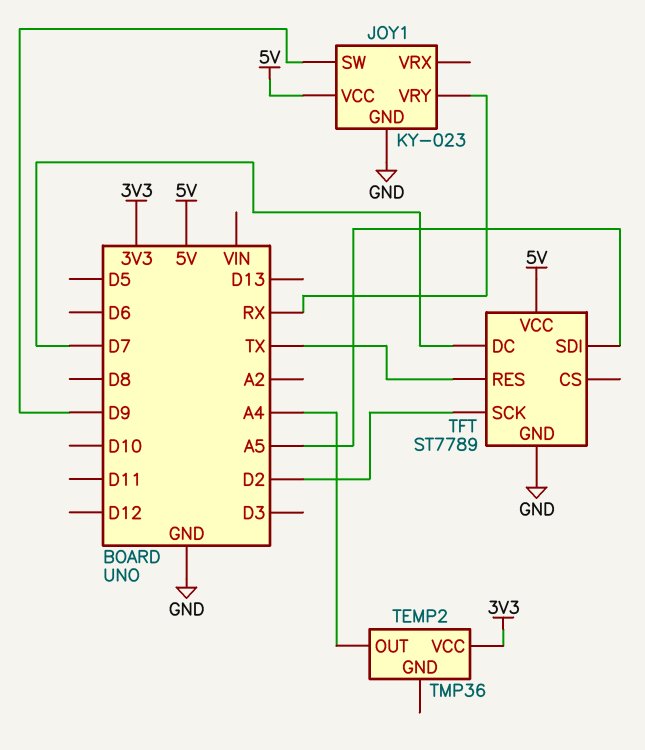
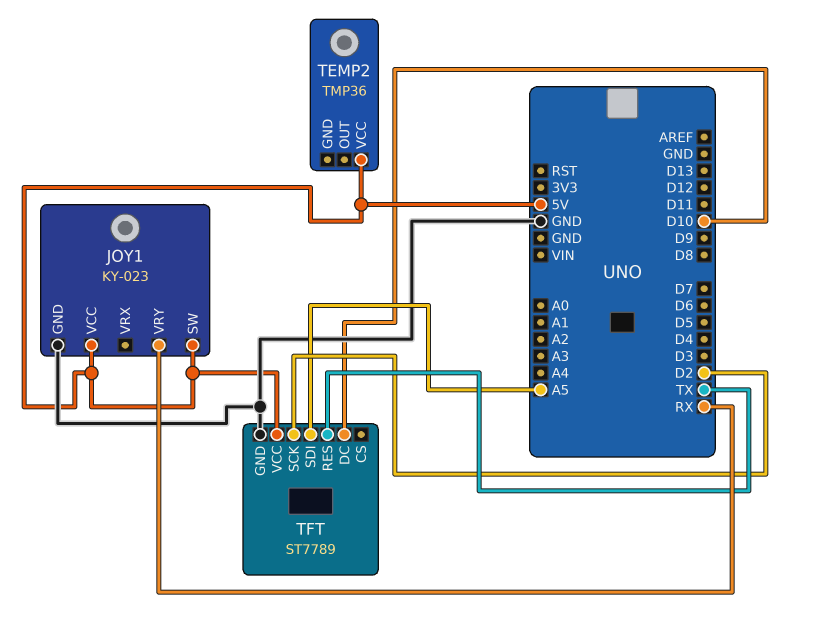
JOY1 pin SW: D9 -> 5V
TEMP2 pin OUT: A4 -> none
TEMP2 pin VCC: 3V3 -> 5V
TFT pin DC: D7 -> D10

